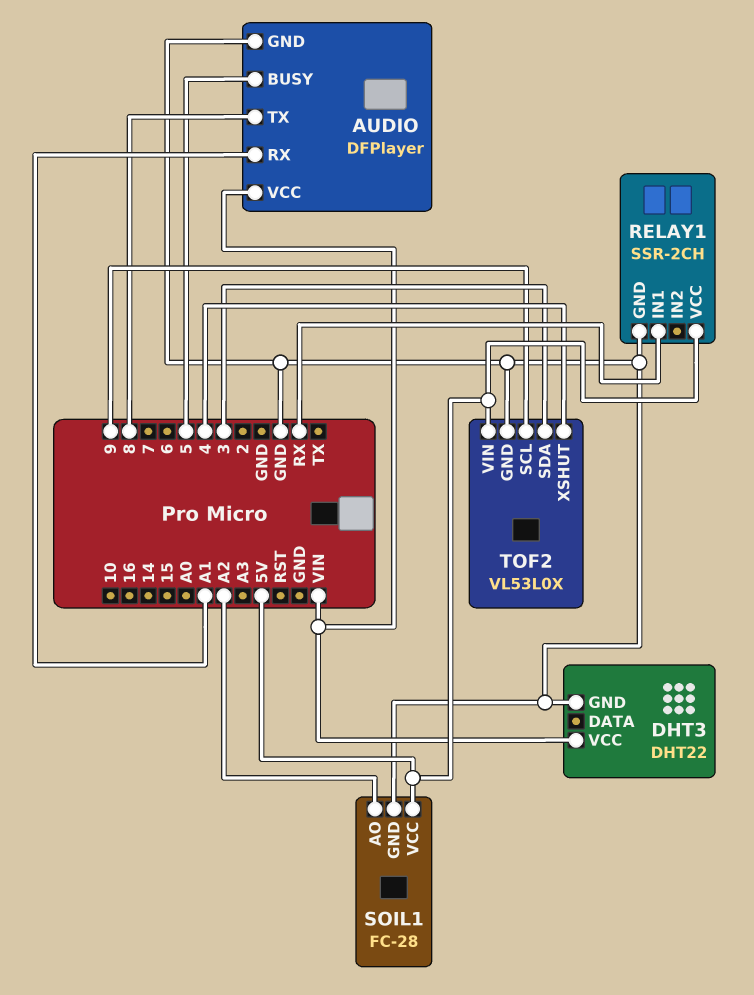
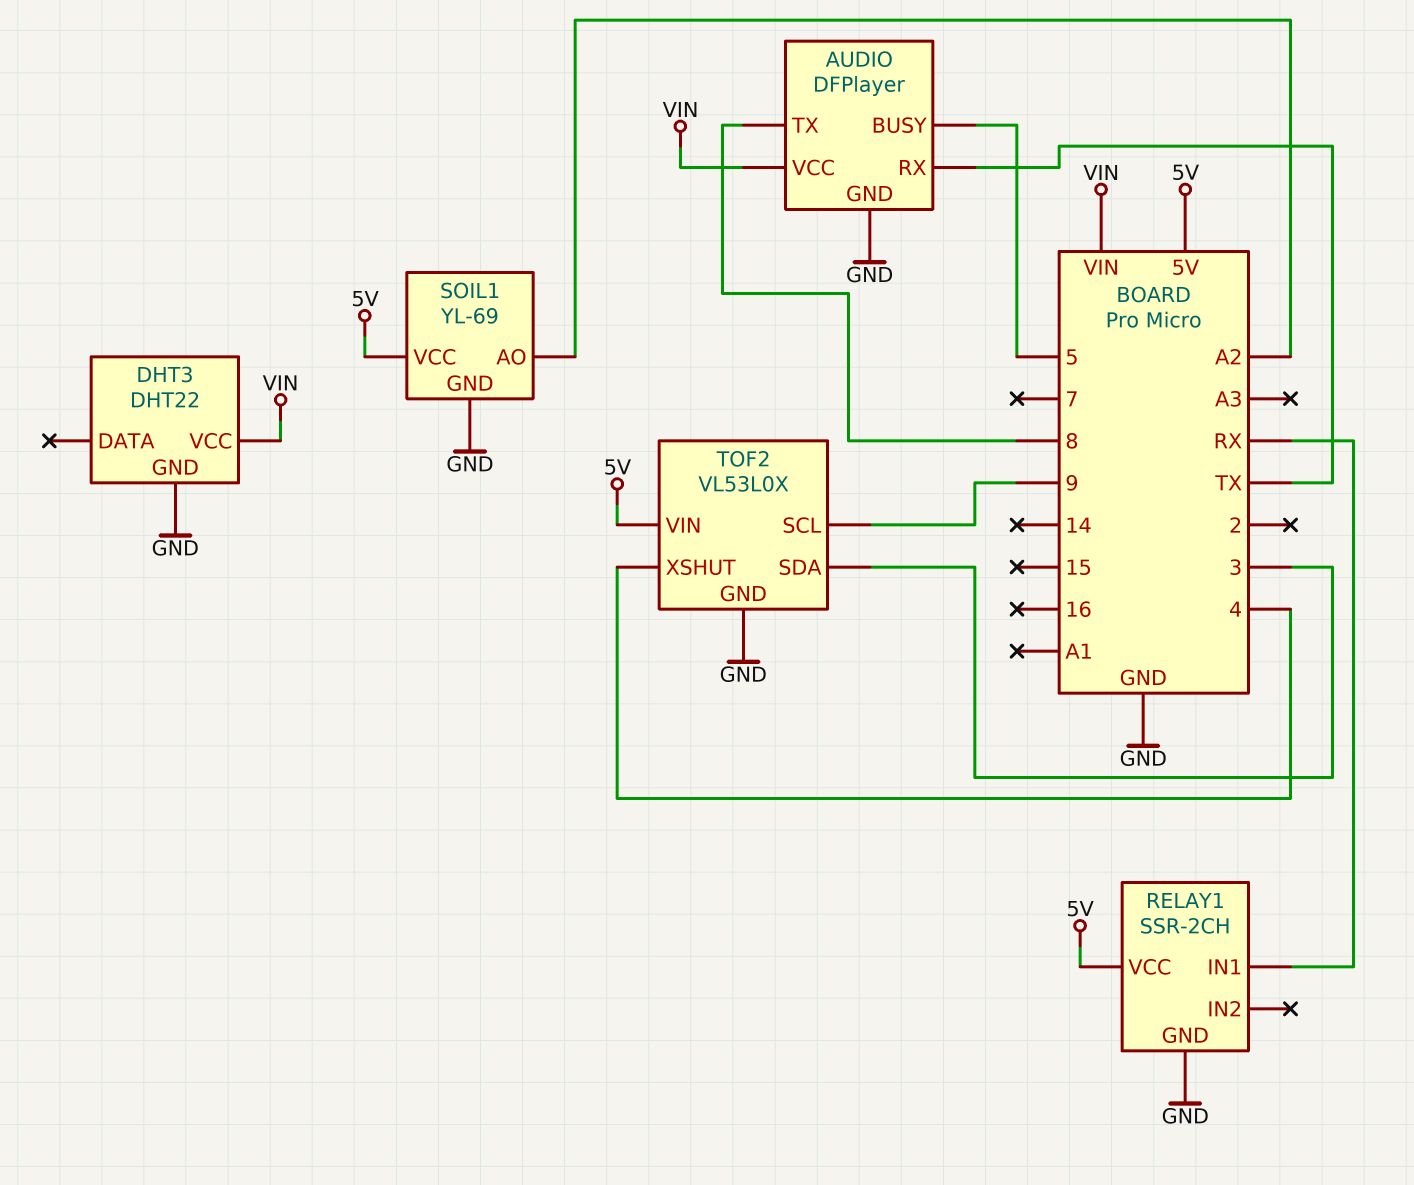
AUDIO pin RX: A1 -> TX
SOIL1: FC-28 -> YL-69

